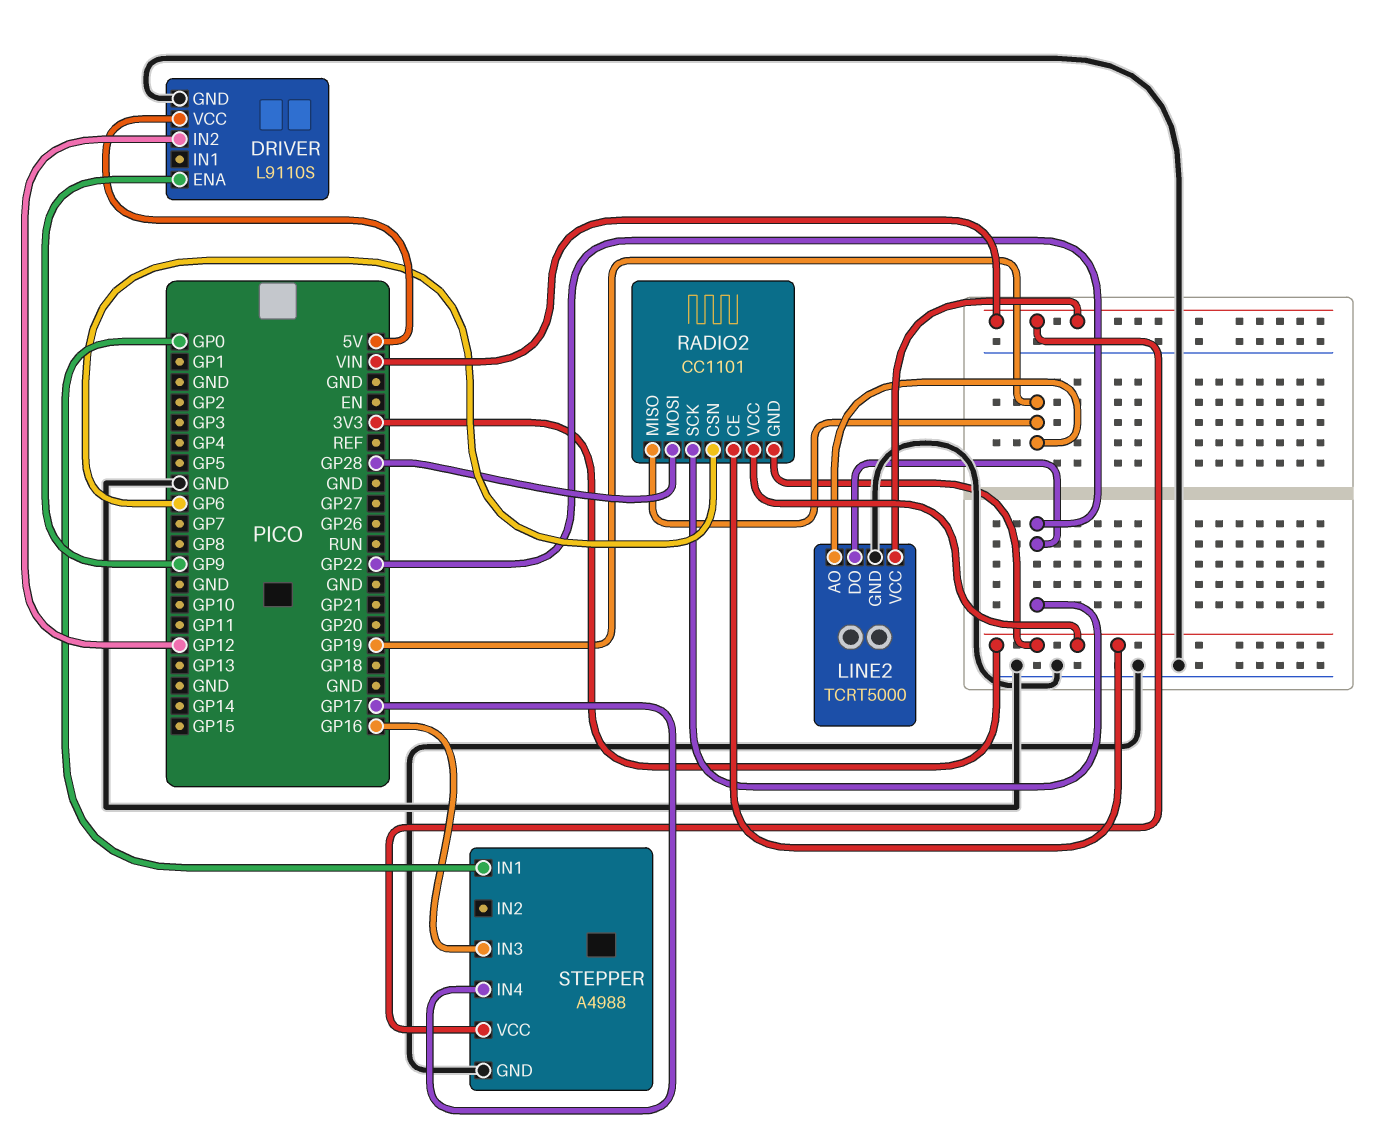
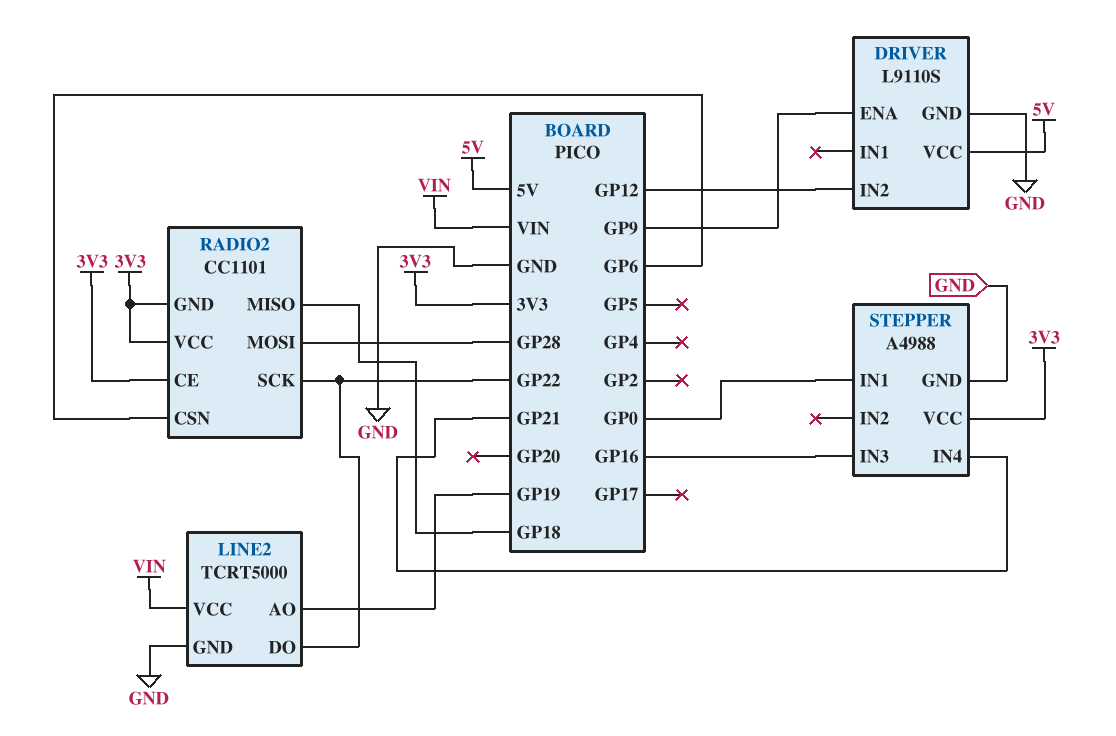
RADIO2 pin MISO: GP19 -> GP18
STEPPER pin IN4: GP17 -> GP21
STEPPER pin VCC: VIN -> 3V3

